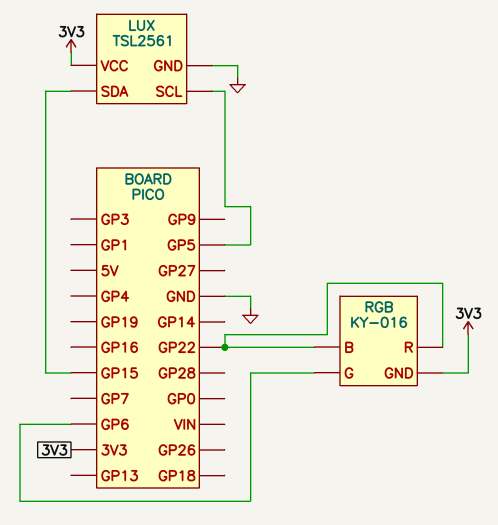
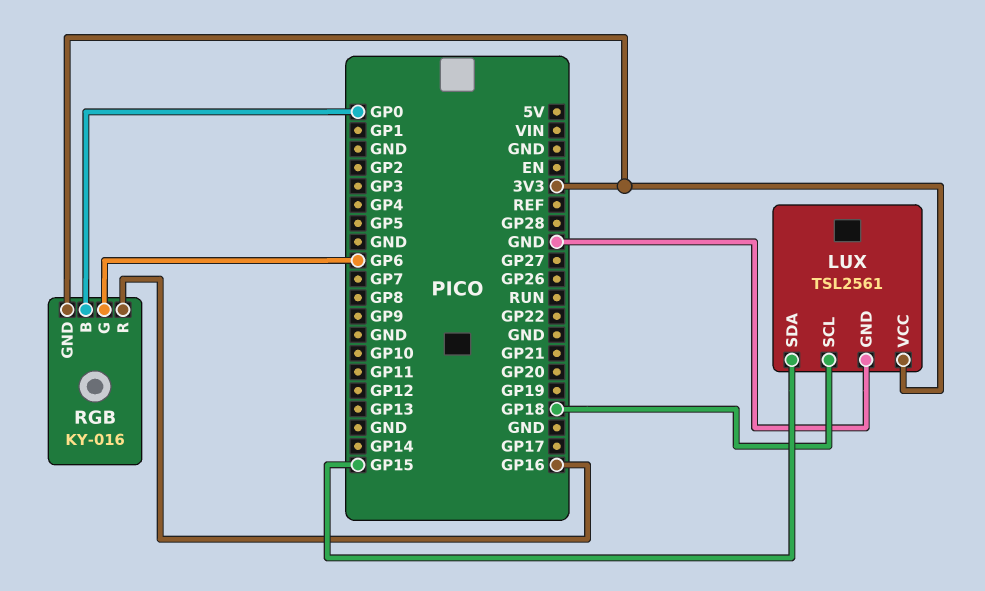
LUX pin SCL: GP5 -> GP18
RGB pin B: GP22 -> GP0
RGB pin R: GP22 -> GP16

